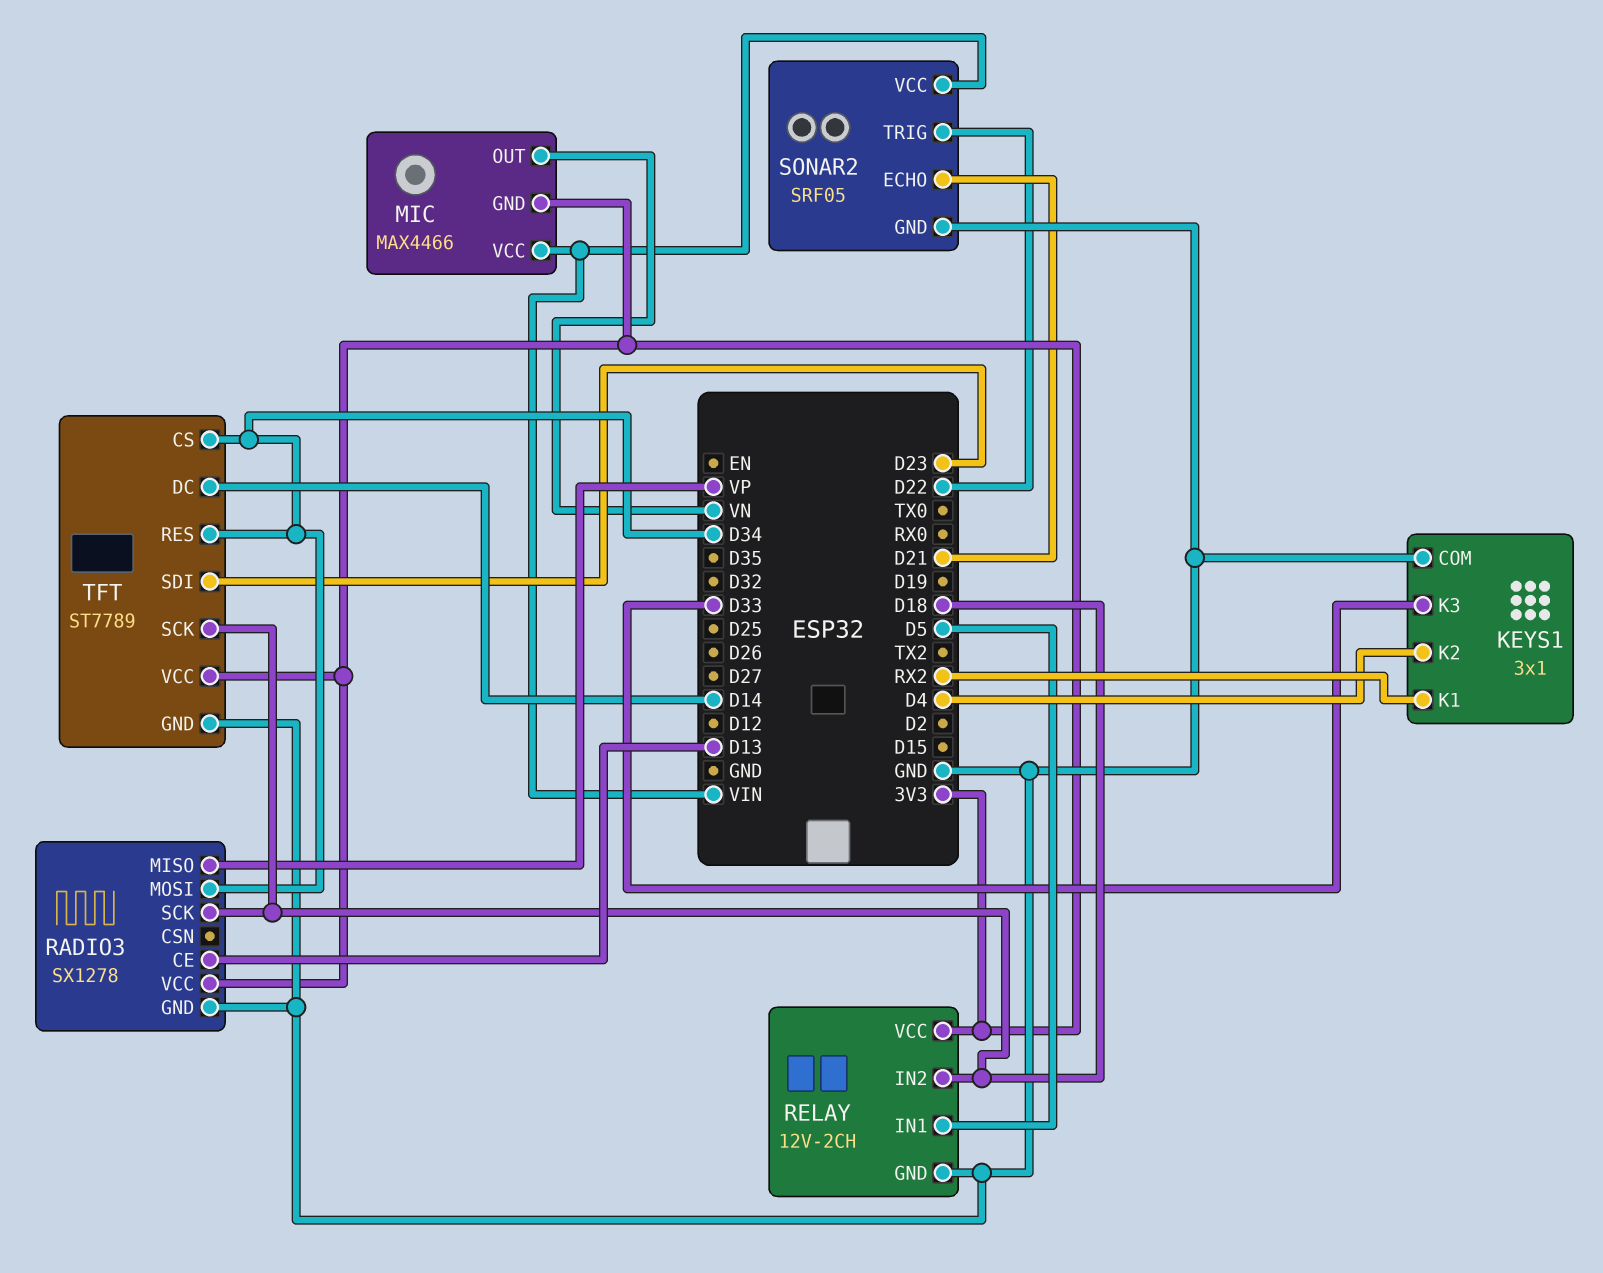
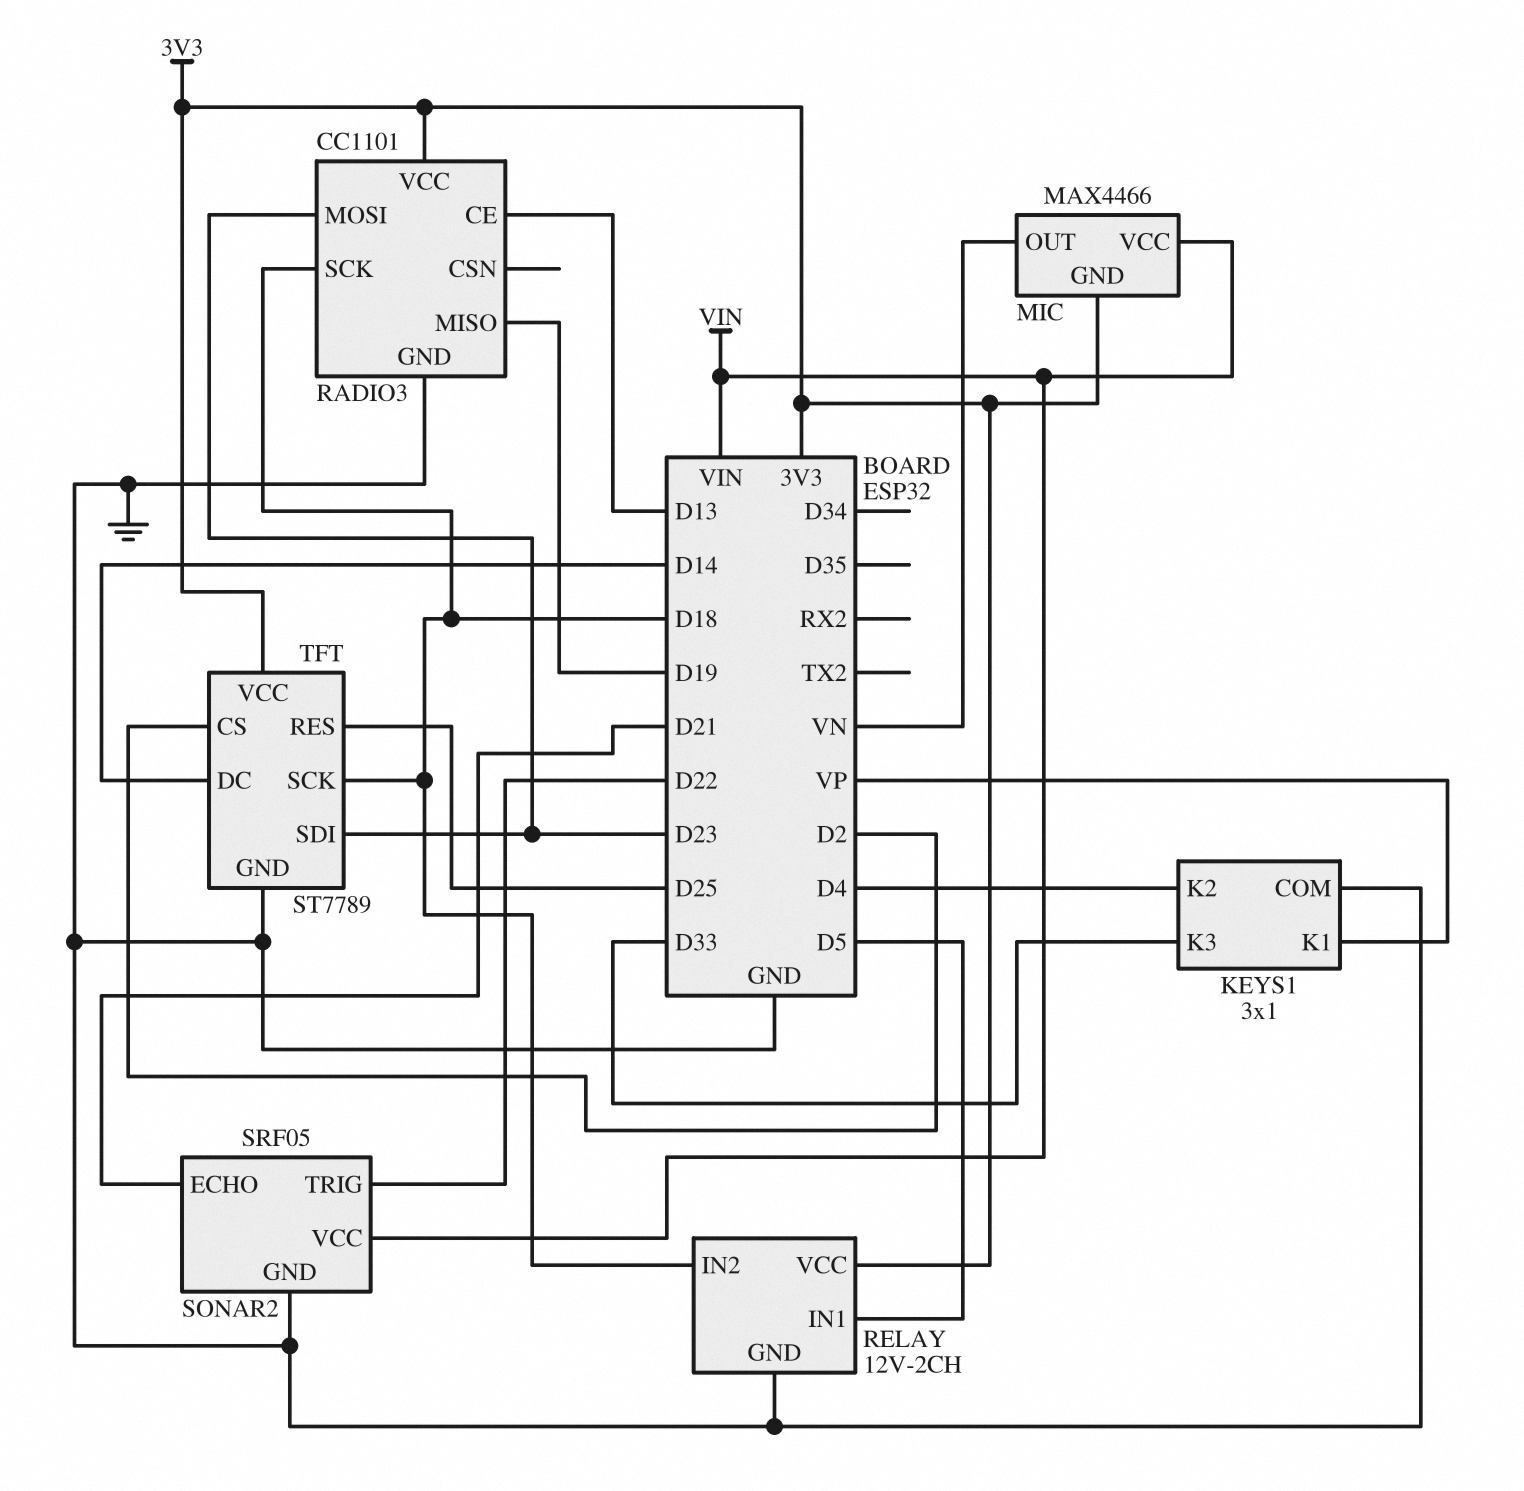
KEYS1 pin K1: RX2 -> VP
RADIO3: SX1278 -> CC1101
RADIO3 pin MISO: VP -> D19
RADIO3 pin MOSI: D34 -> D23
TFT pin CS: D34 -> D2
TFT pin RES: D34 -> D25

